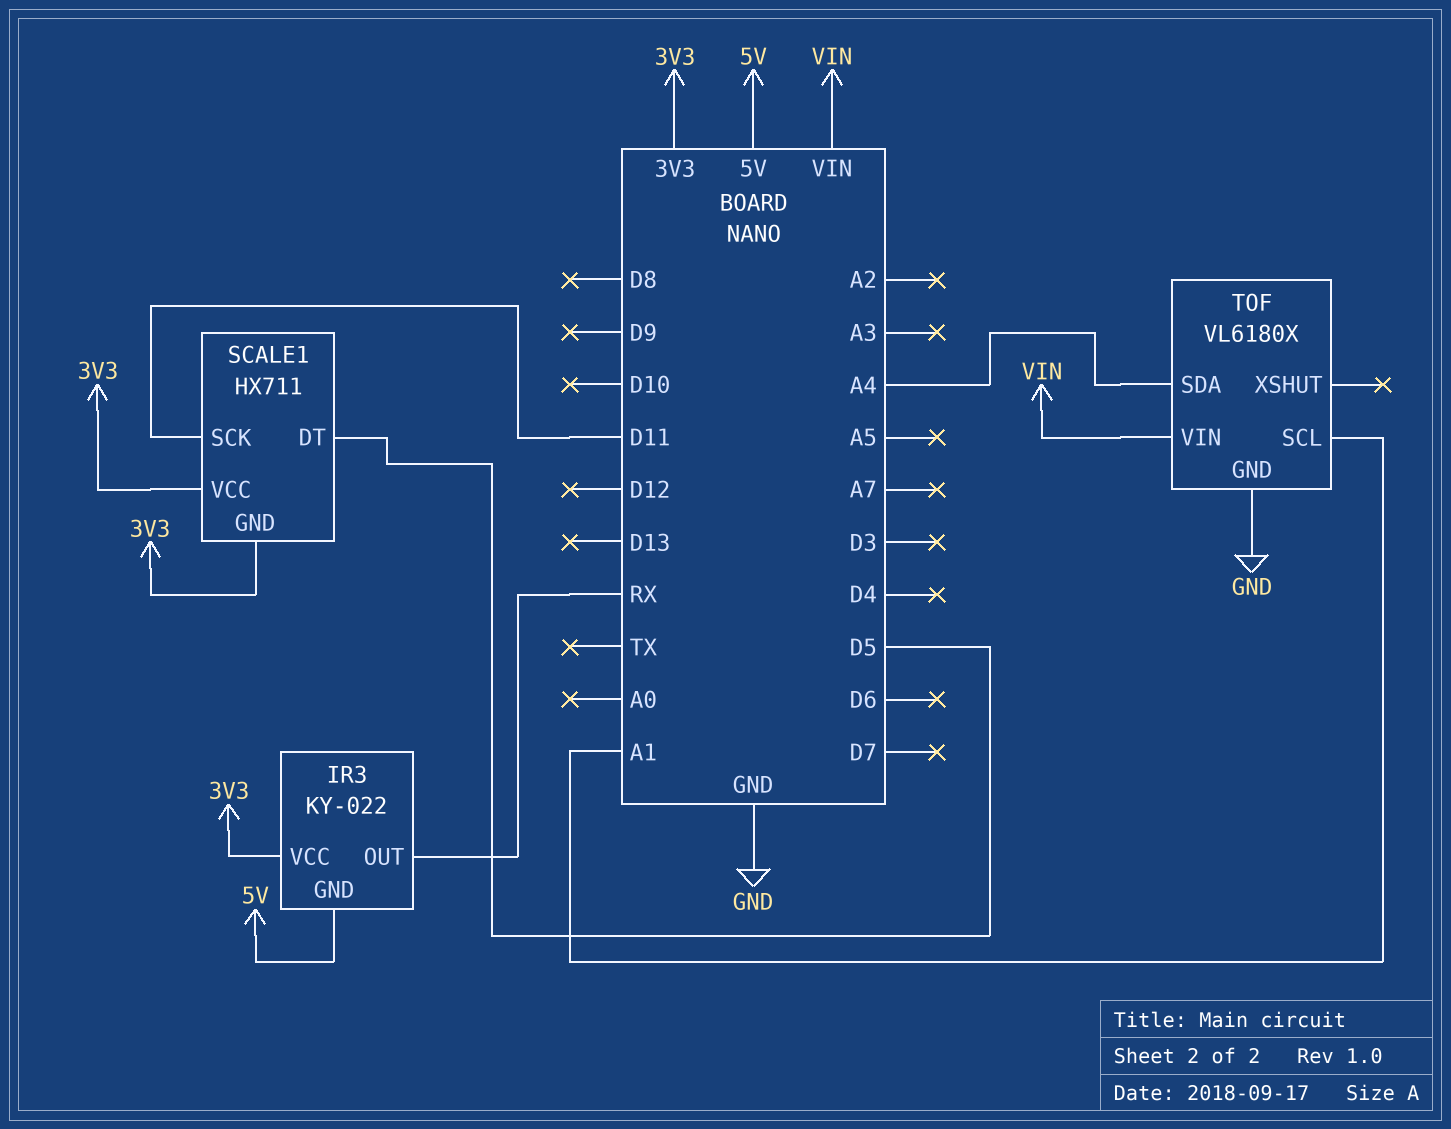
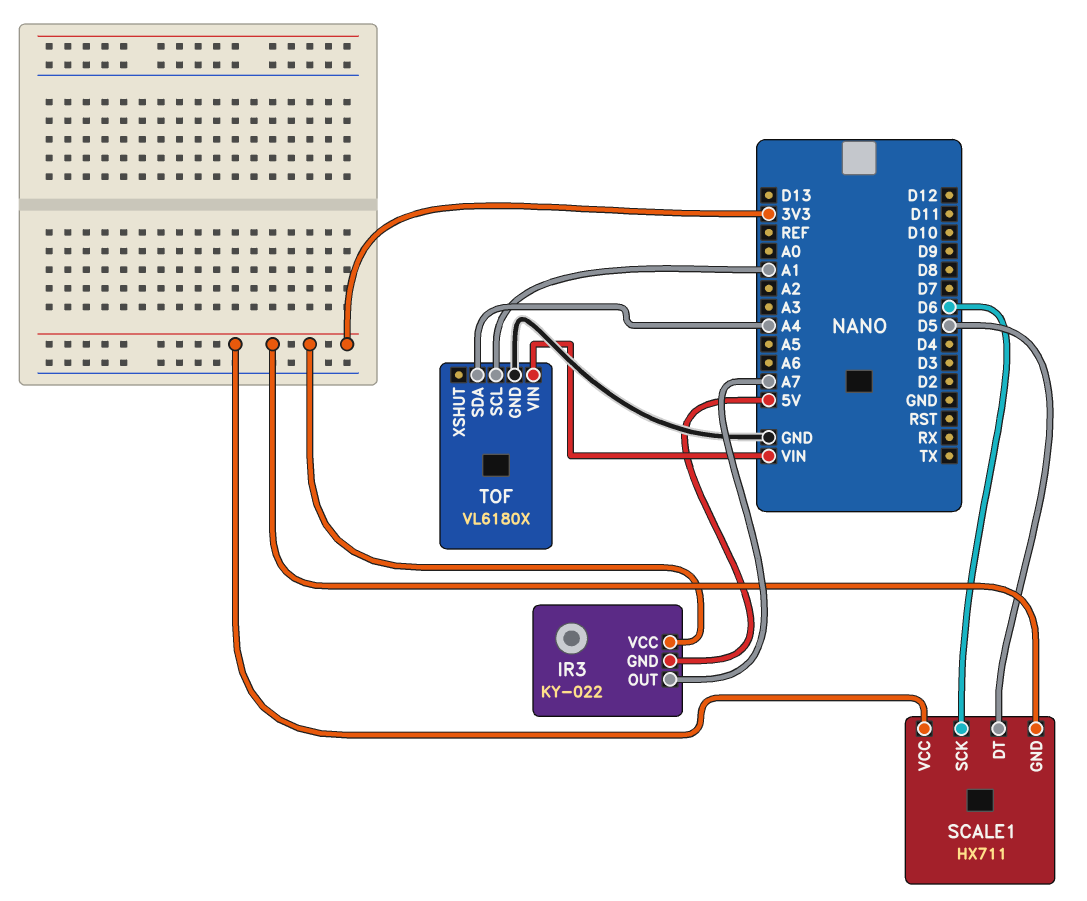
IR3 pin OUT: RX -> A7
SCALE1 pin SCK: D11 -> D6

